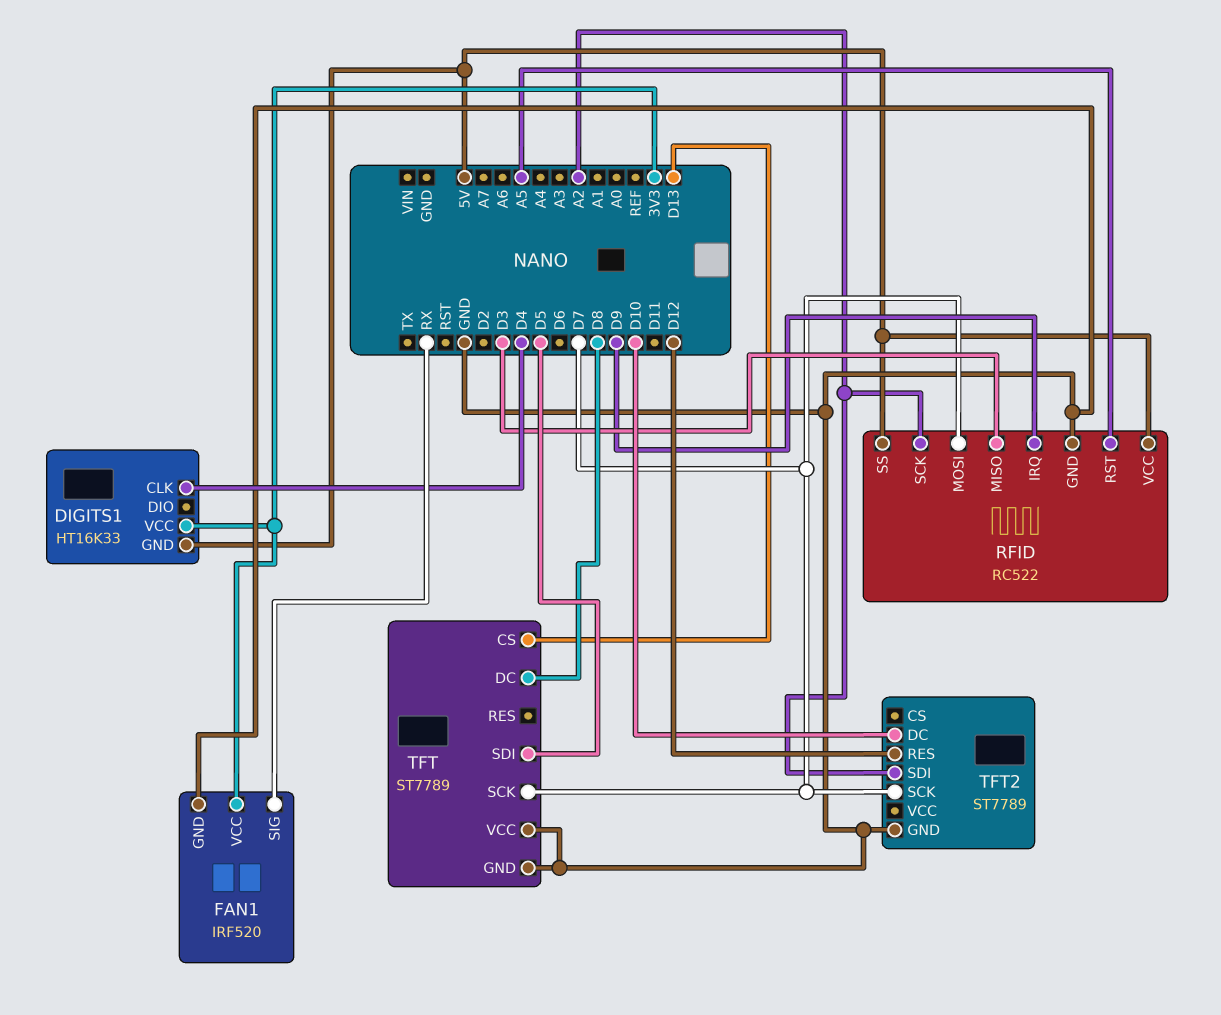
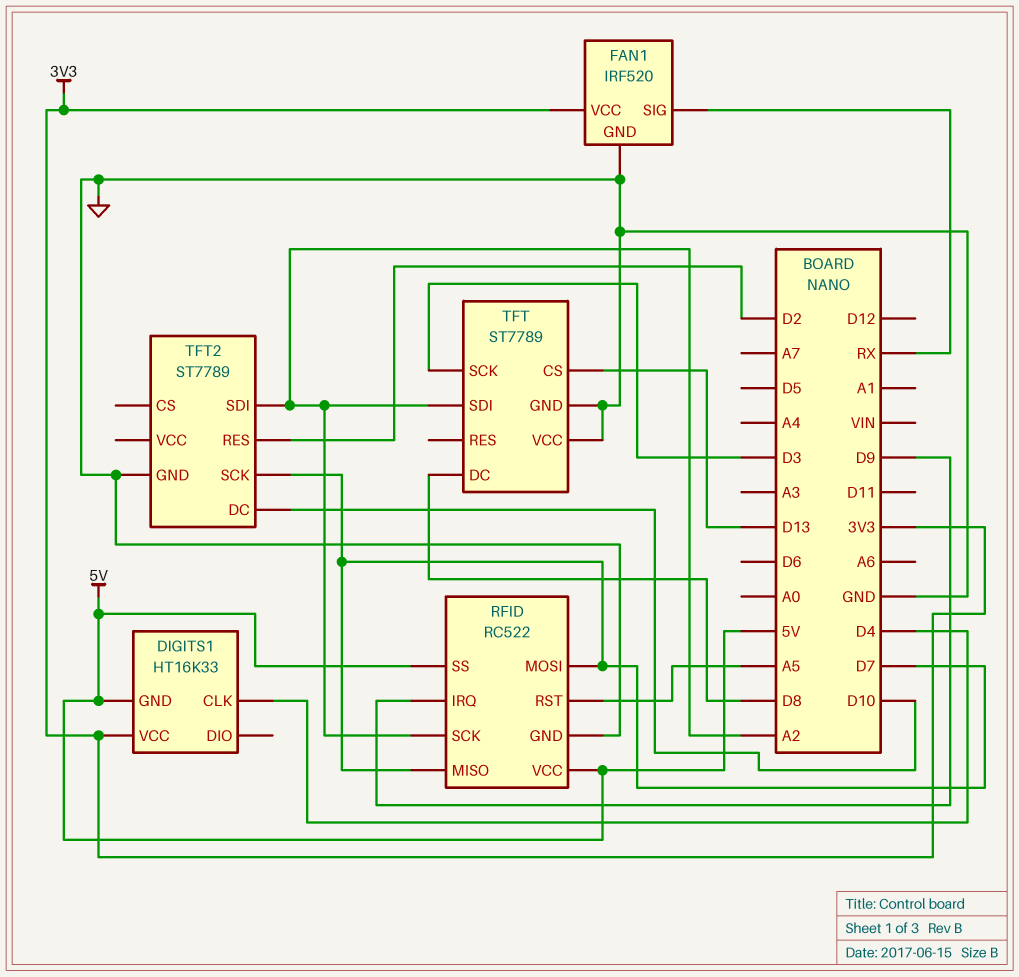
RFID pin MISO: D3 -> D7
TFT pin SCK: D7 -> D3
TFT pin SDI: D5 -> A2
TFT2 pin RES: D12 -> D2

